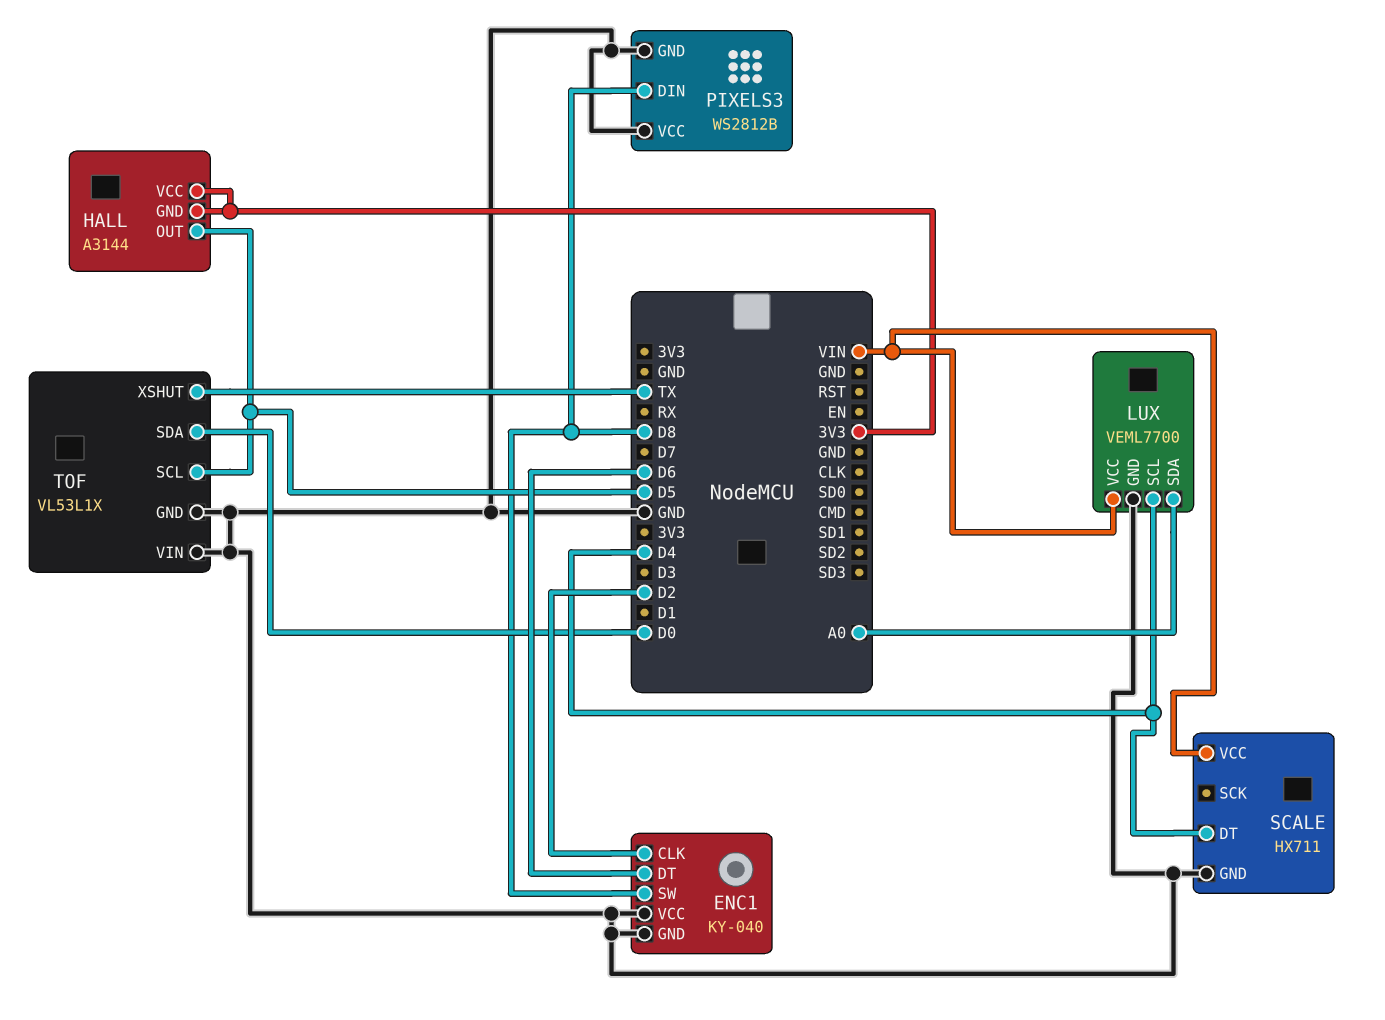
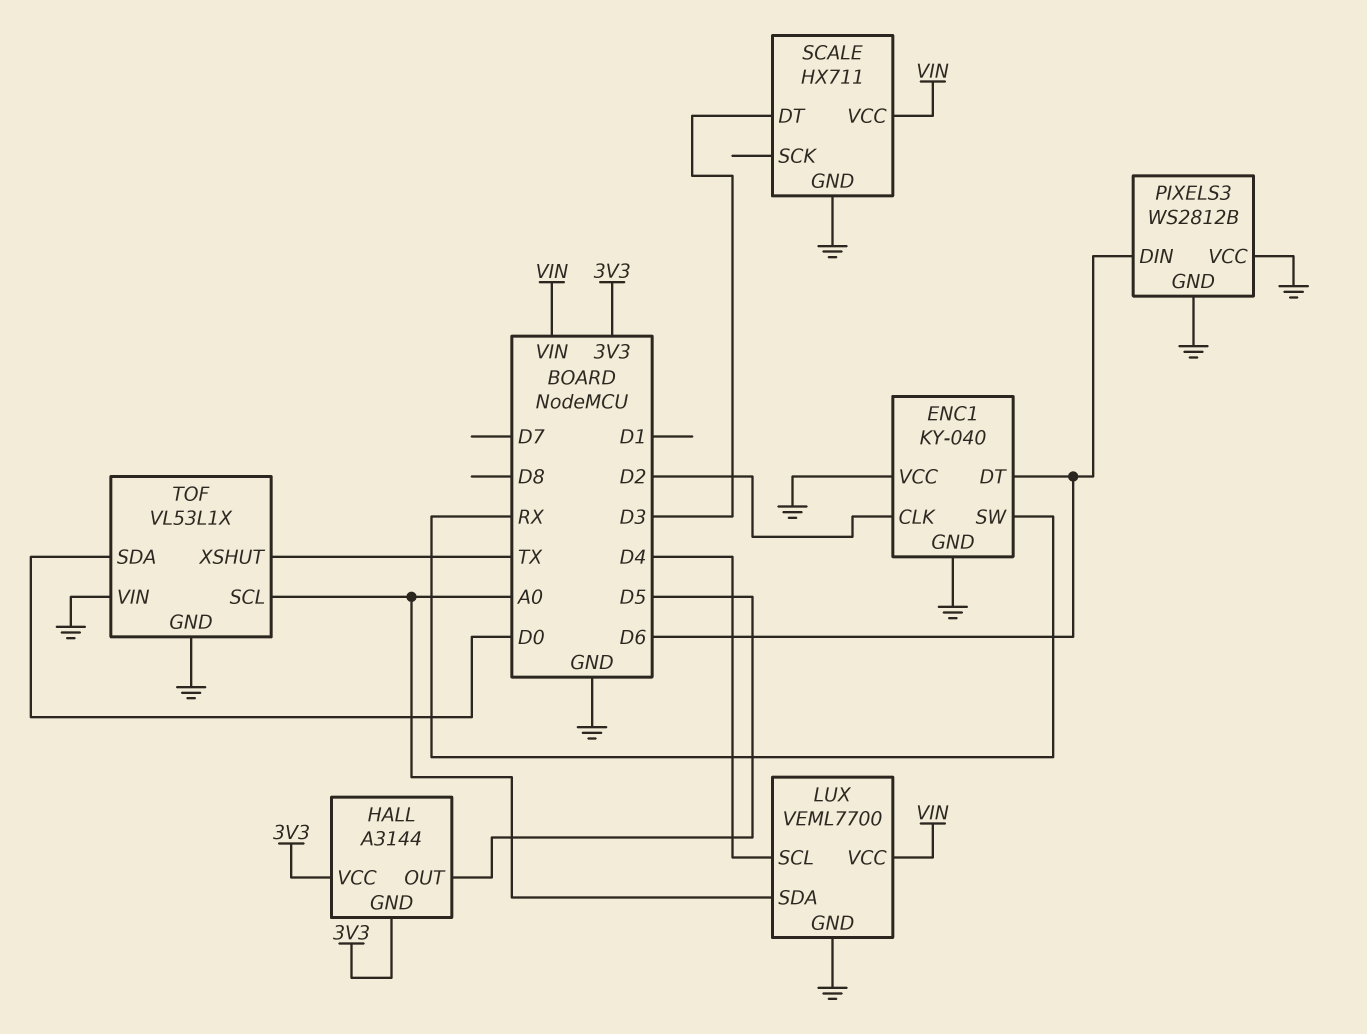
ENC1 pin SW: D8 -> RX
PIXELS3 pin DIN: D8 -> D6
SCALE pin DT: D4 -> D3
TOF pin SCL: D5 -> A0

